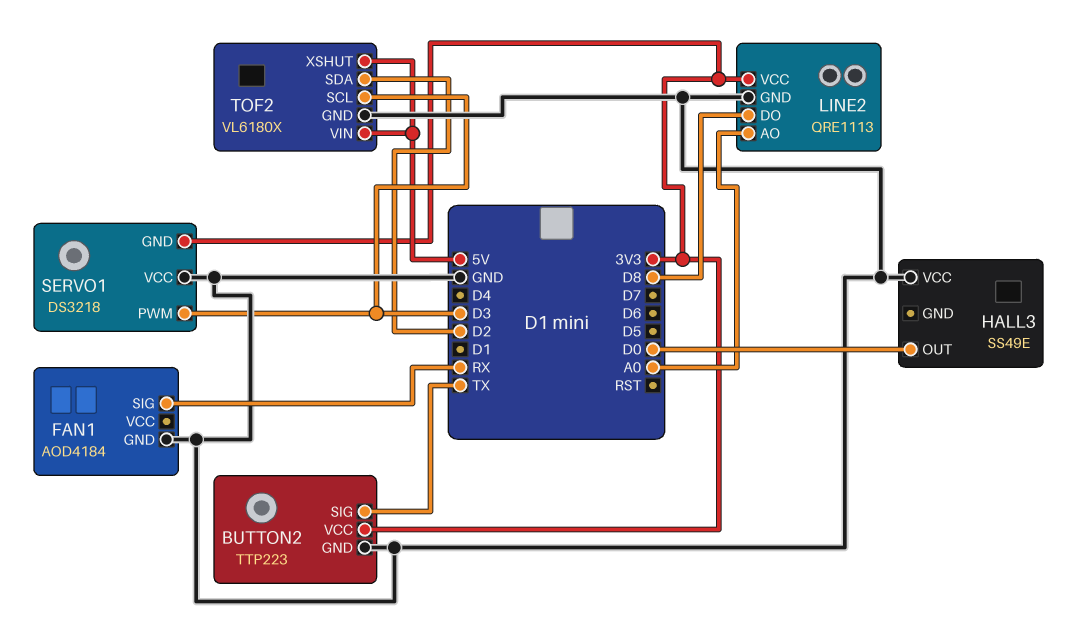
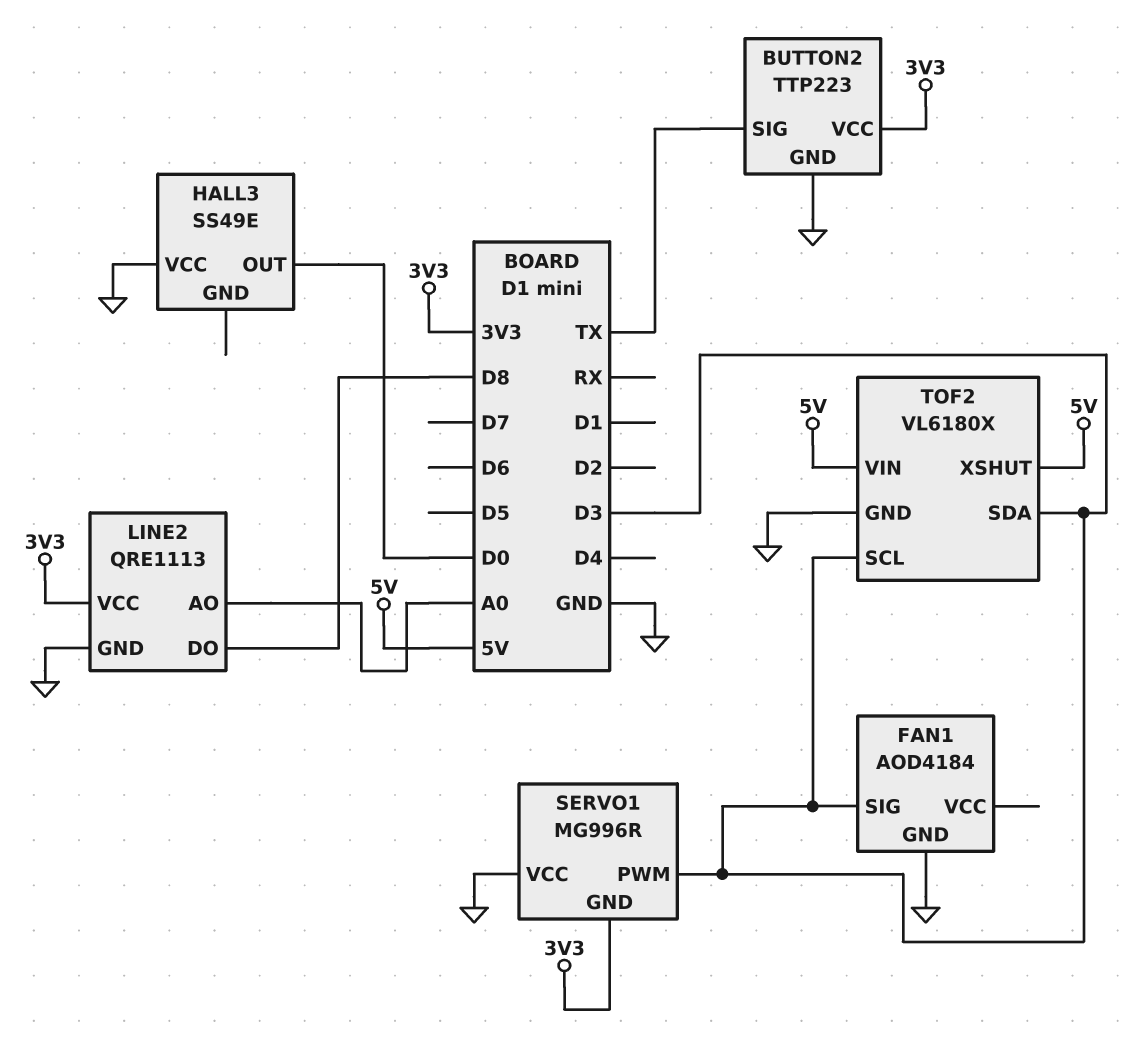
FAN1 pin SIG: RX -> D3
SERVO1: DS3218 -> MG996R
TOF2 pin SDA: D2 -> D3

